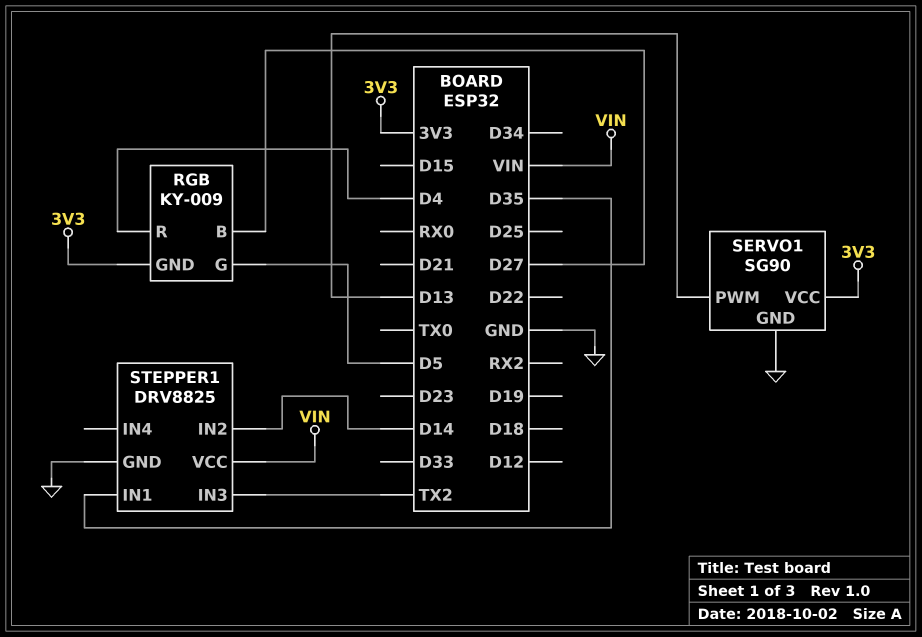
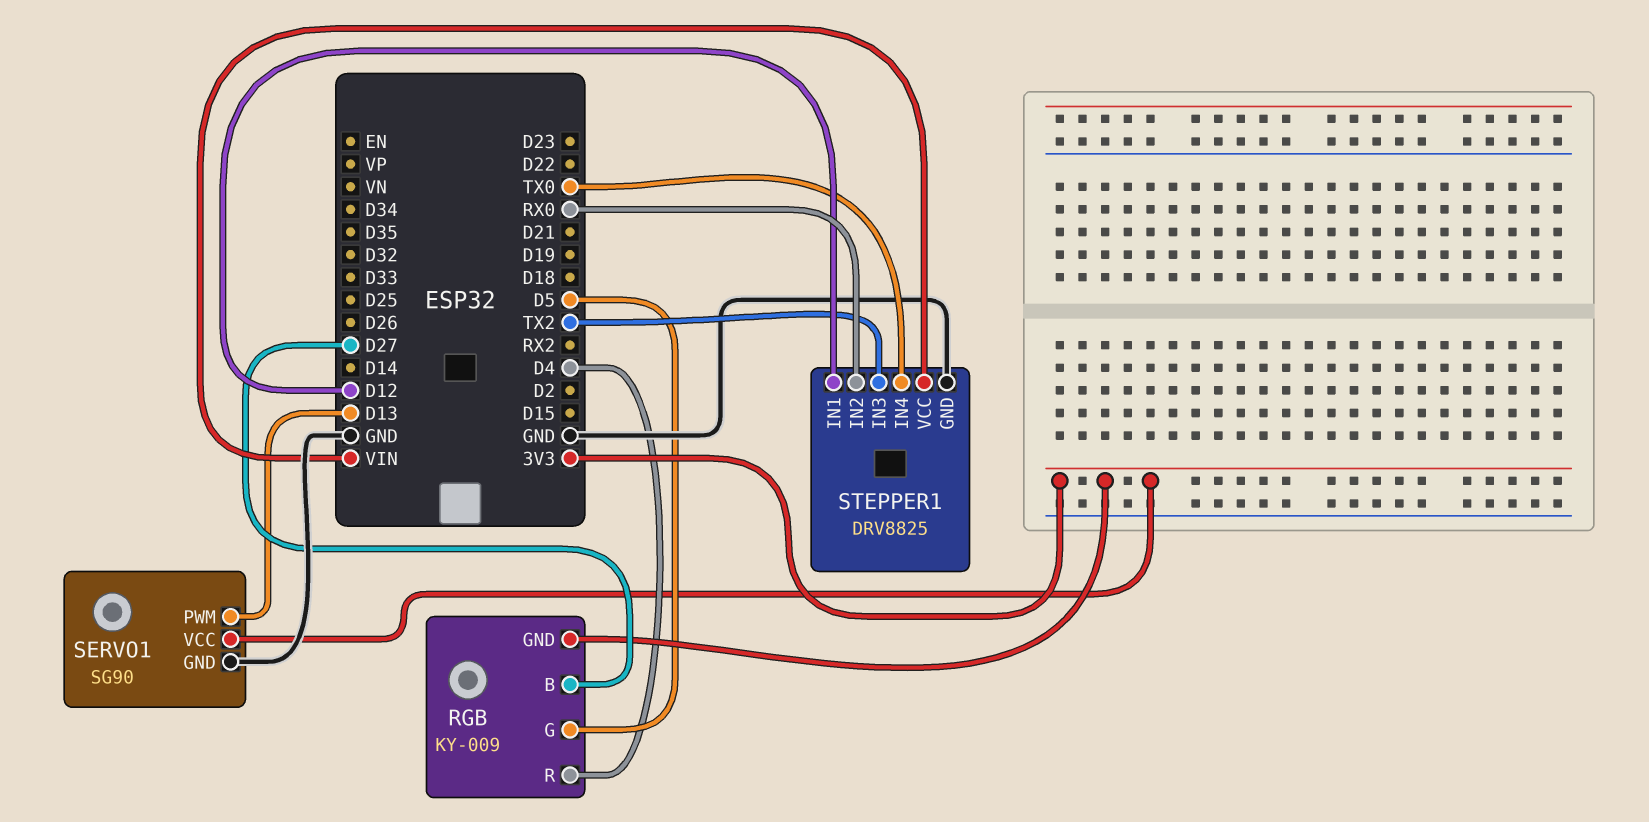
STEPPER1 pin IN1: D35 -> D12
STEPPER1 pin IN2: D14 -> RX0
STEPPER1 pin IN4: none -> TX0

